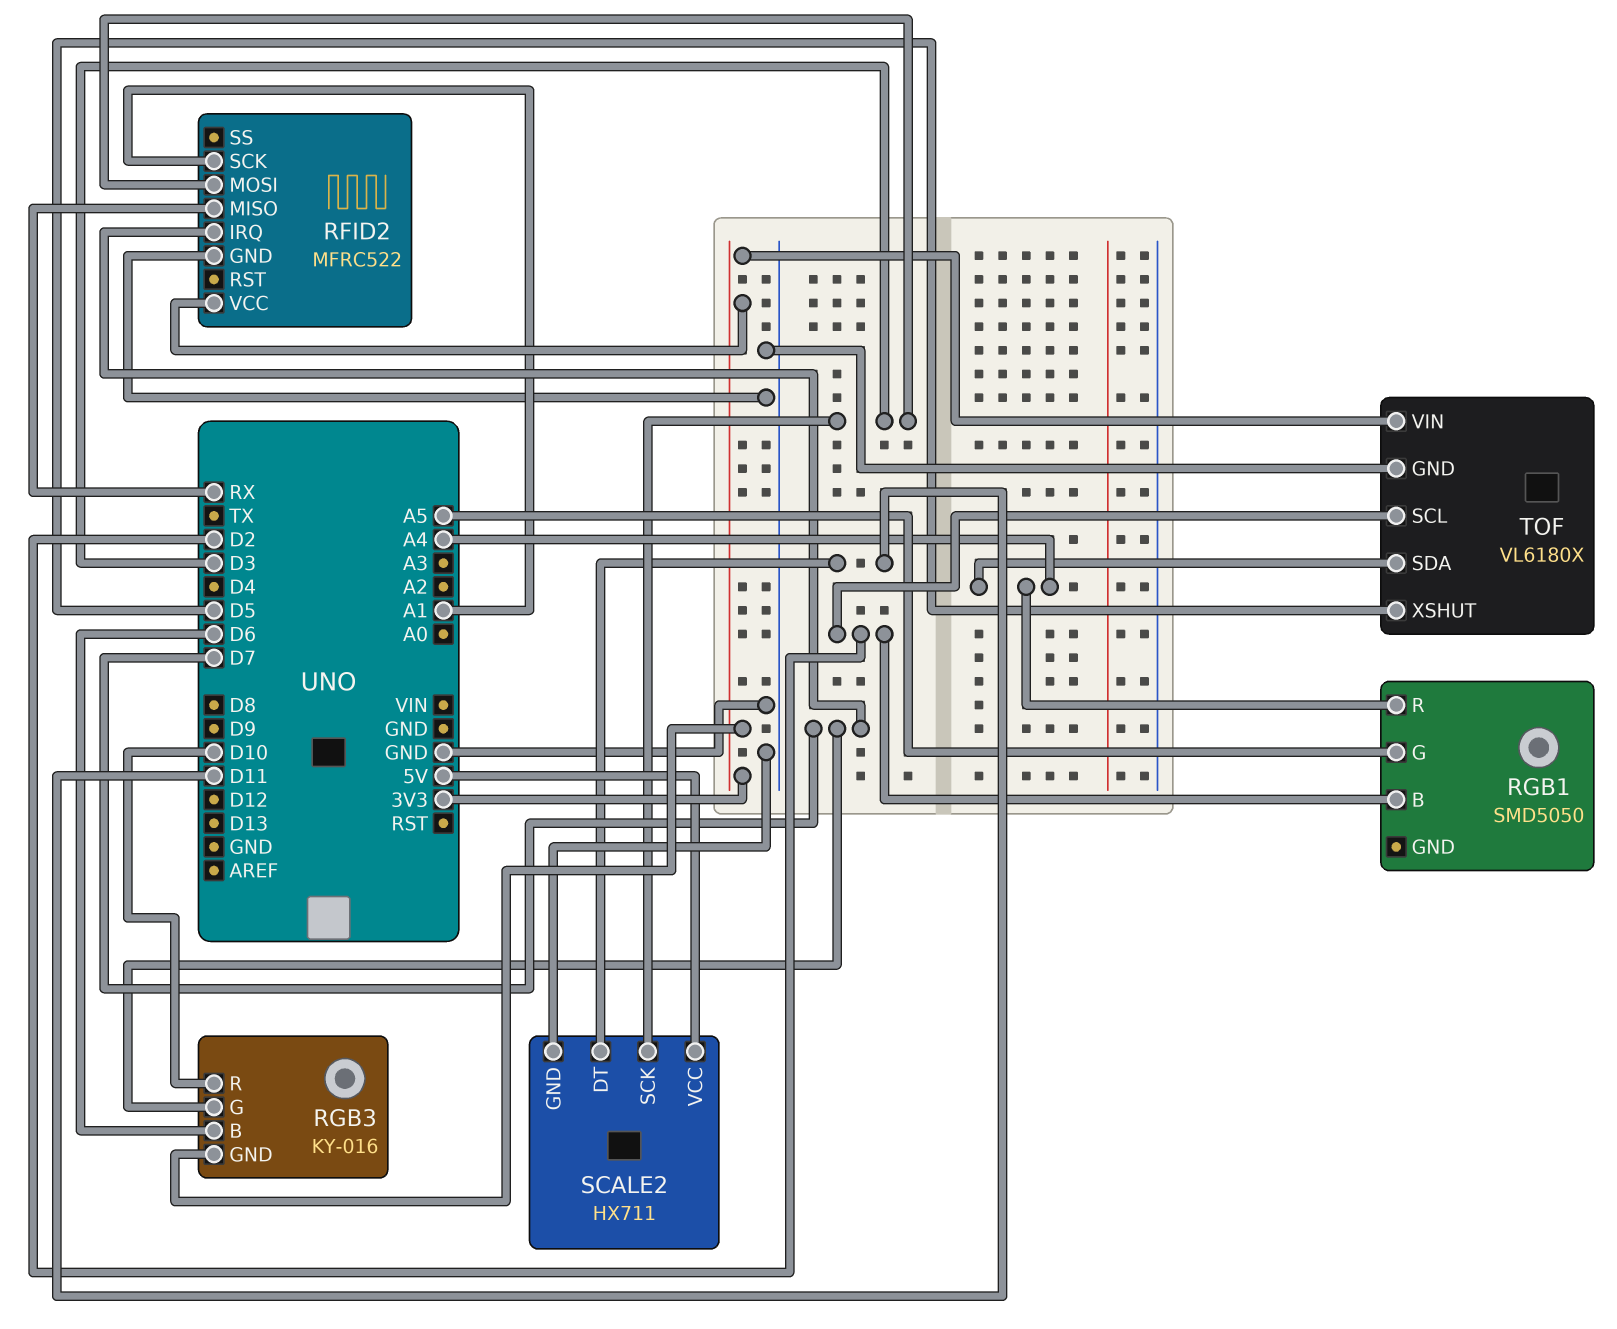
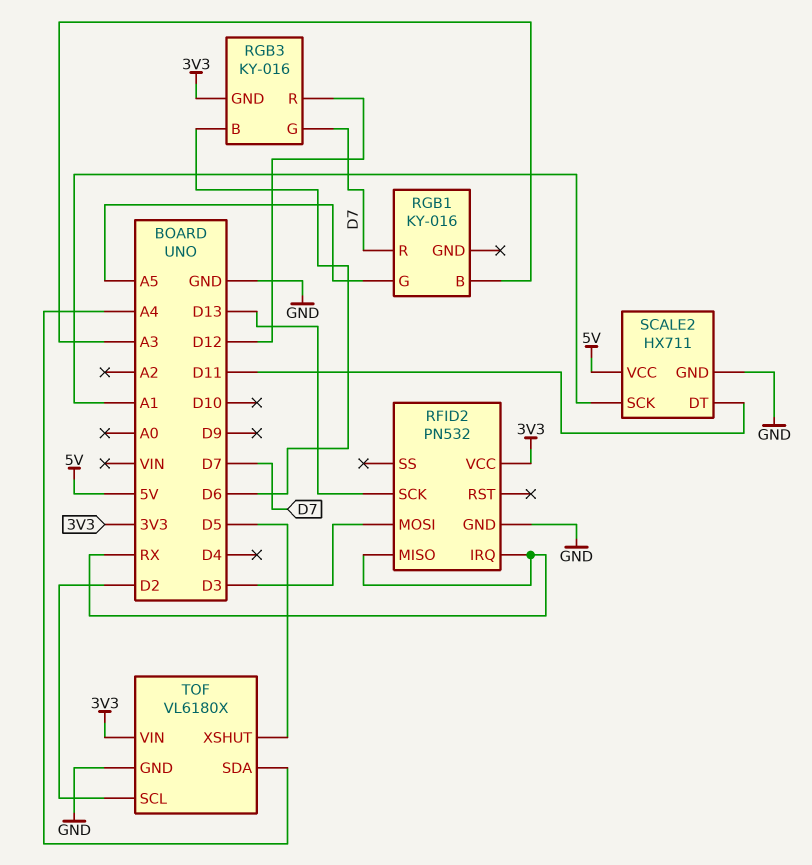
RFID2: MFRC522 -> PN532
RFID2 pin IRQ: D7 -> RX
RFID2 pin SCK: A1 -> D13
RGB1: SMD5050 -> KY-016
RGB1 pin B: D2 -> A3
RGB1 pin R: A4 -> D7
RGB3 pin R: D10 -> D12
SCALE2 pin SCK: D3 -> A1

